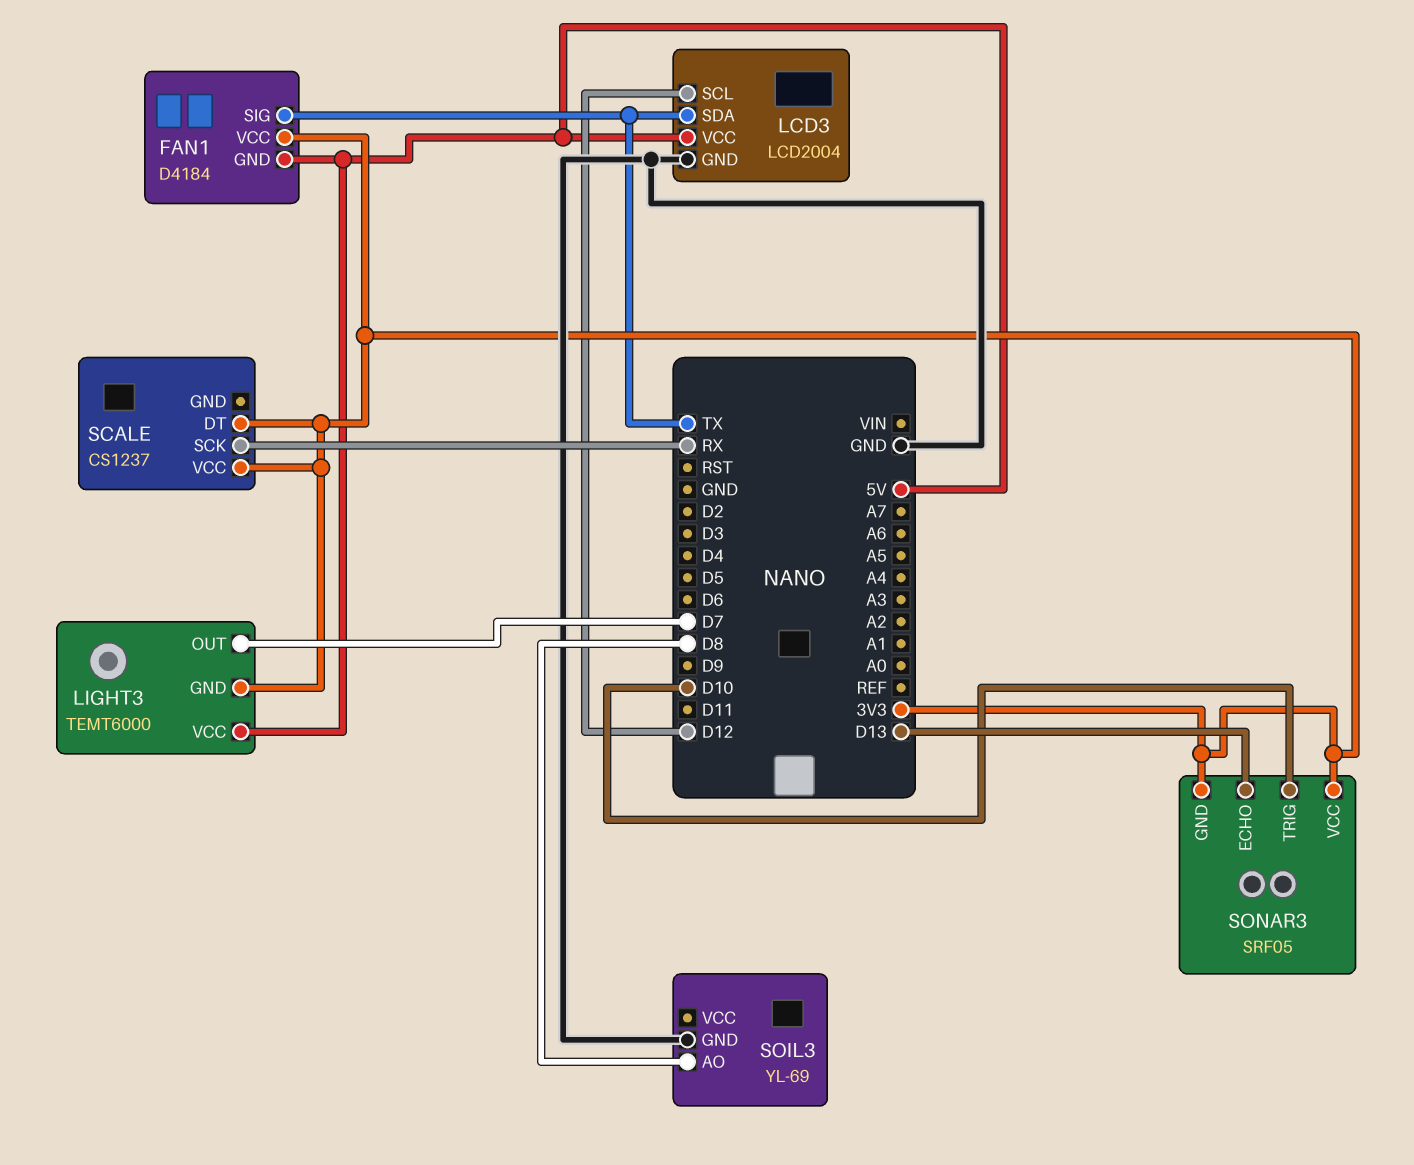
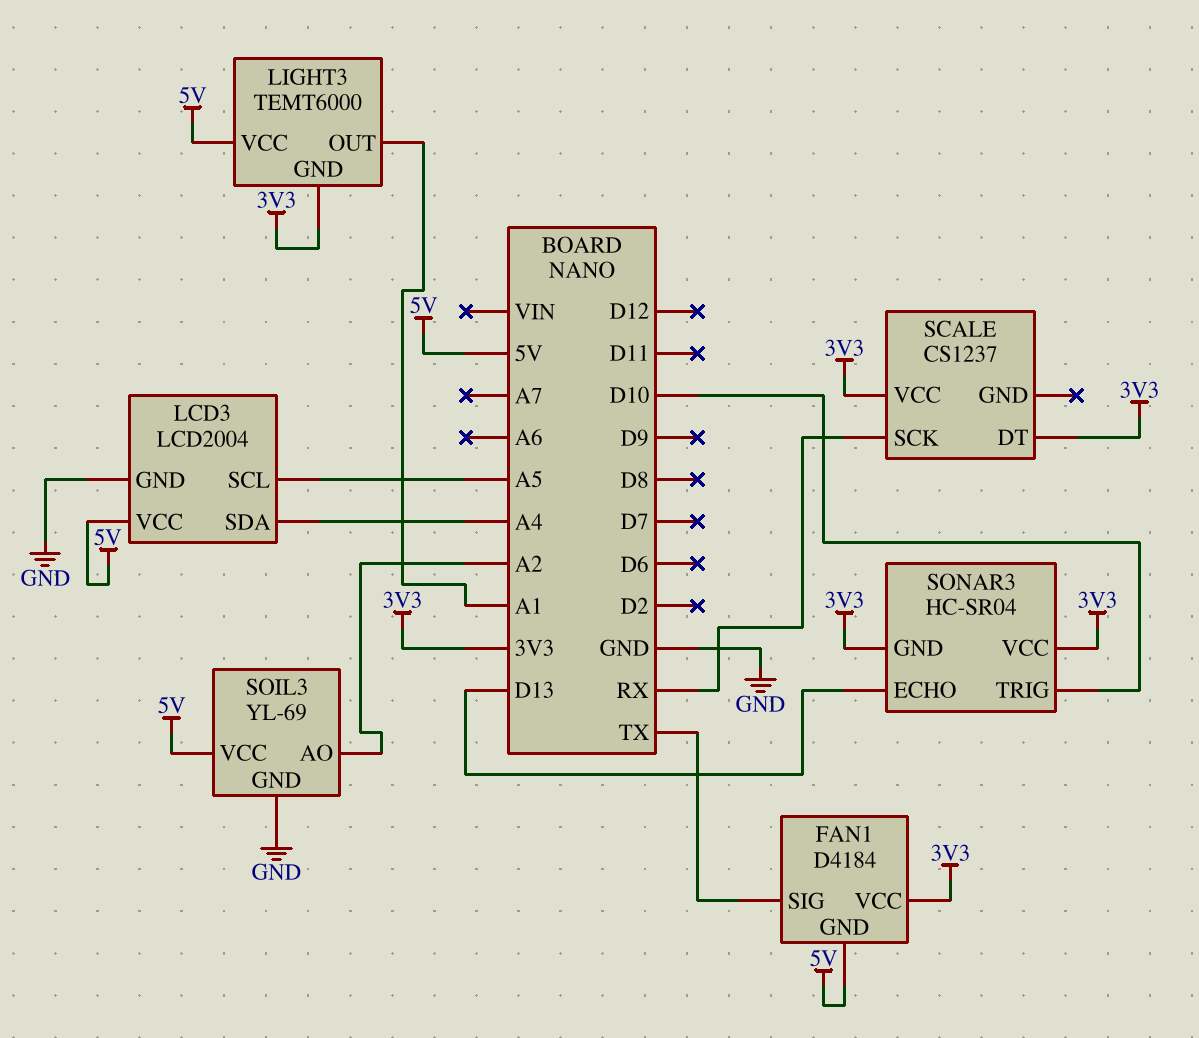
LCD3 pin SCL: D12 -> A5
LCD3 pin SDA: TX -> A4
LIGHT3 pin OUT: D7 -> A1
SOIL3 pin AO: D8 -> A2
SOIL3 pin VCC: none -> 5V
SONAR3: SRF05 -> HC-SR04

